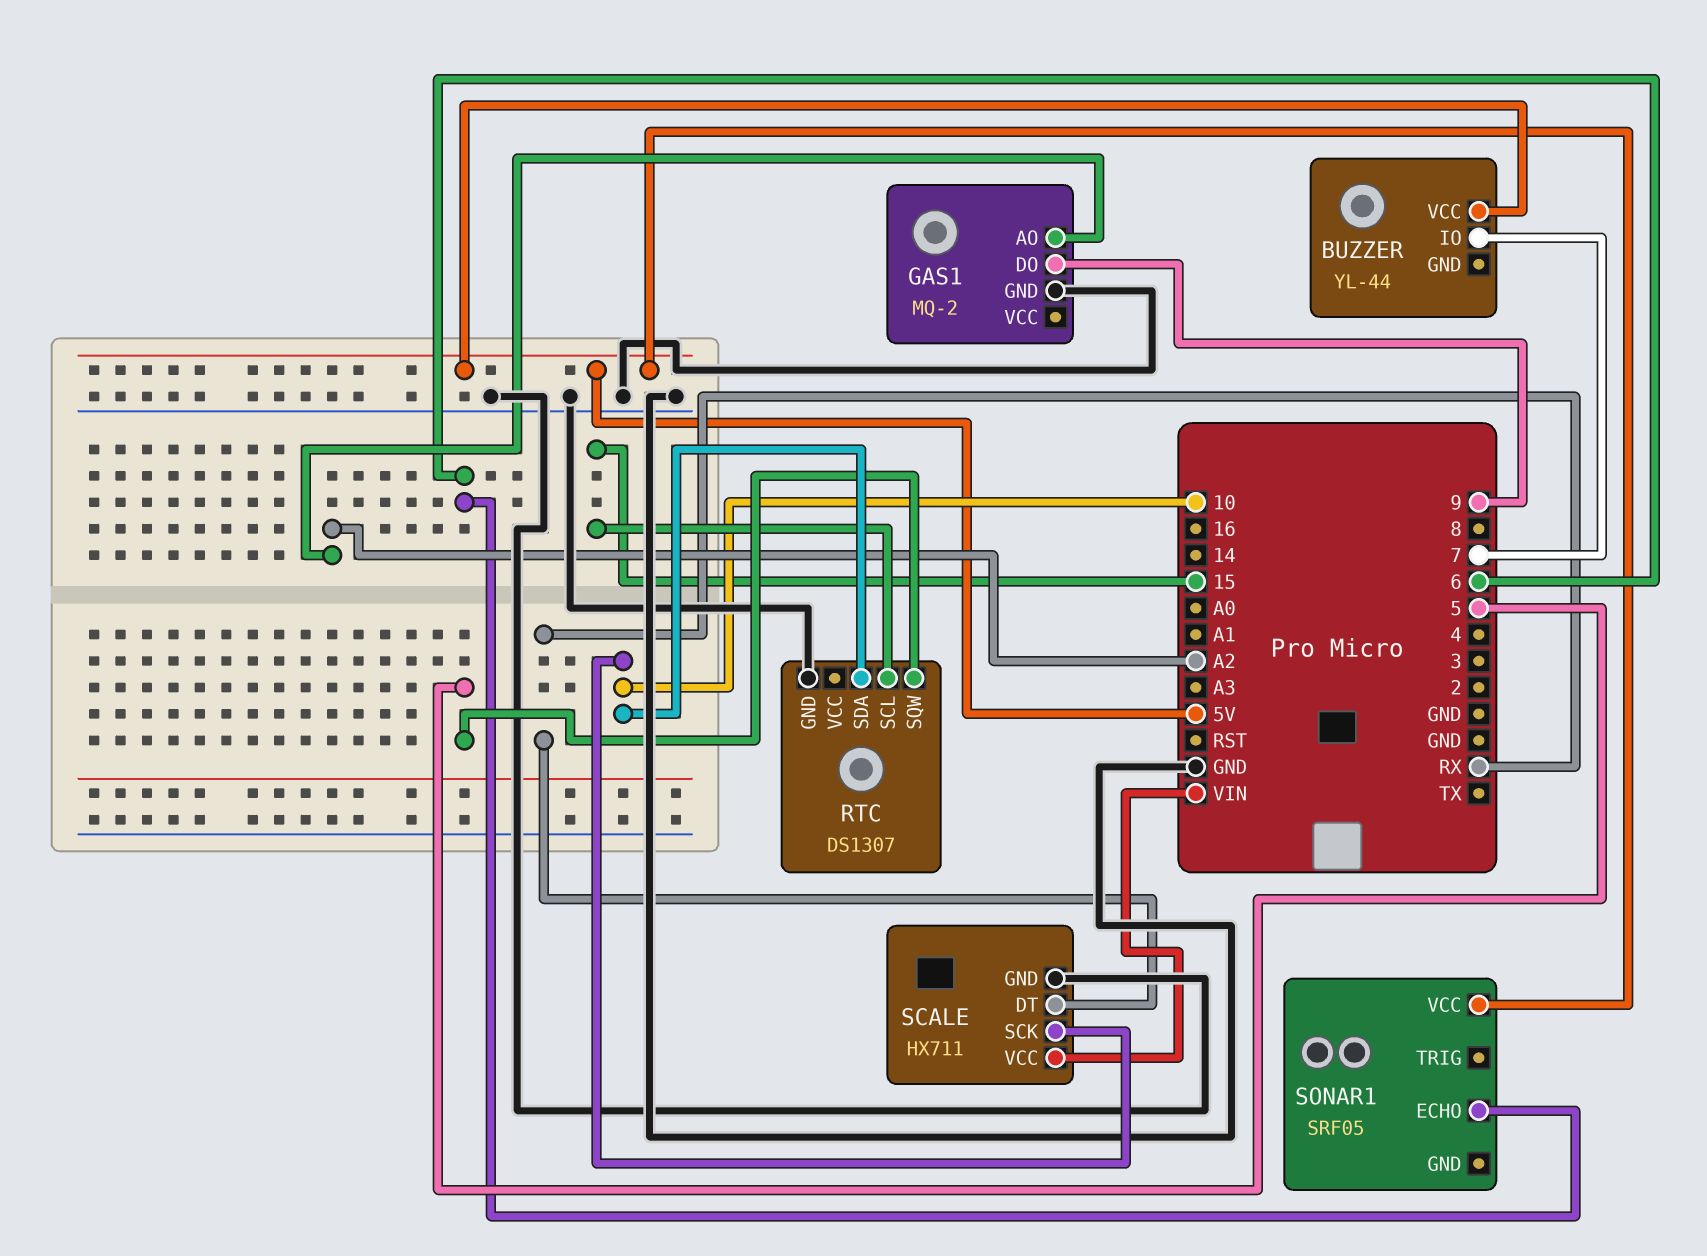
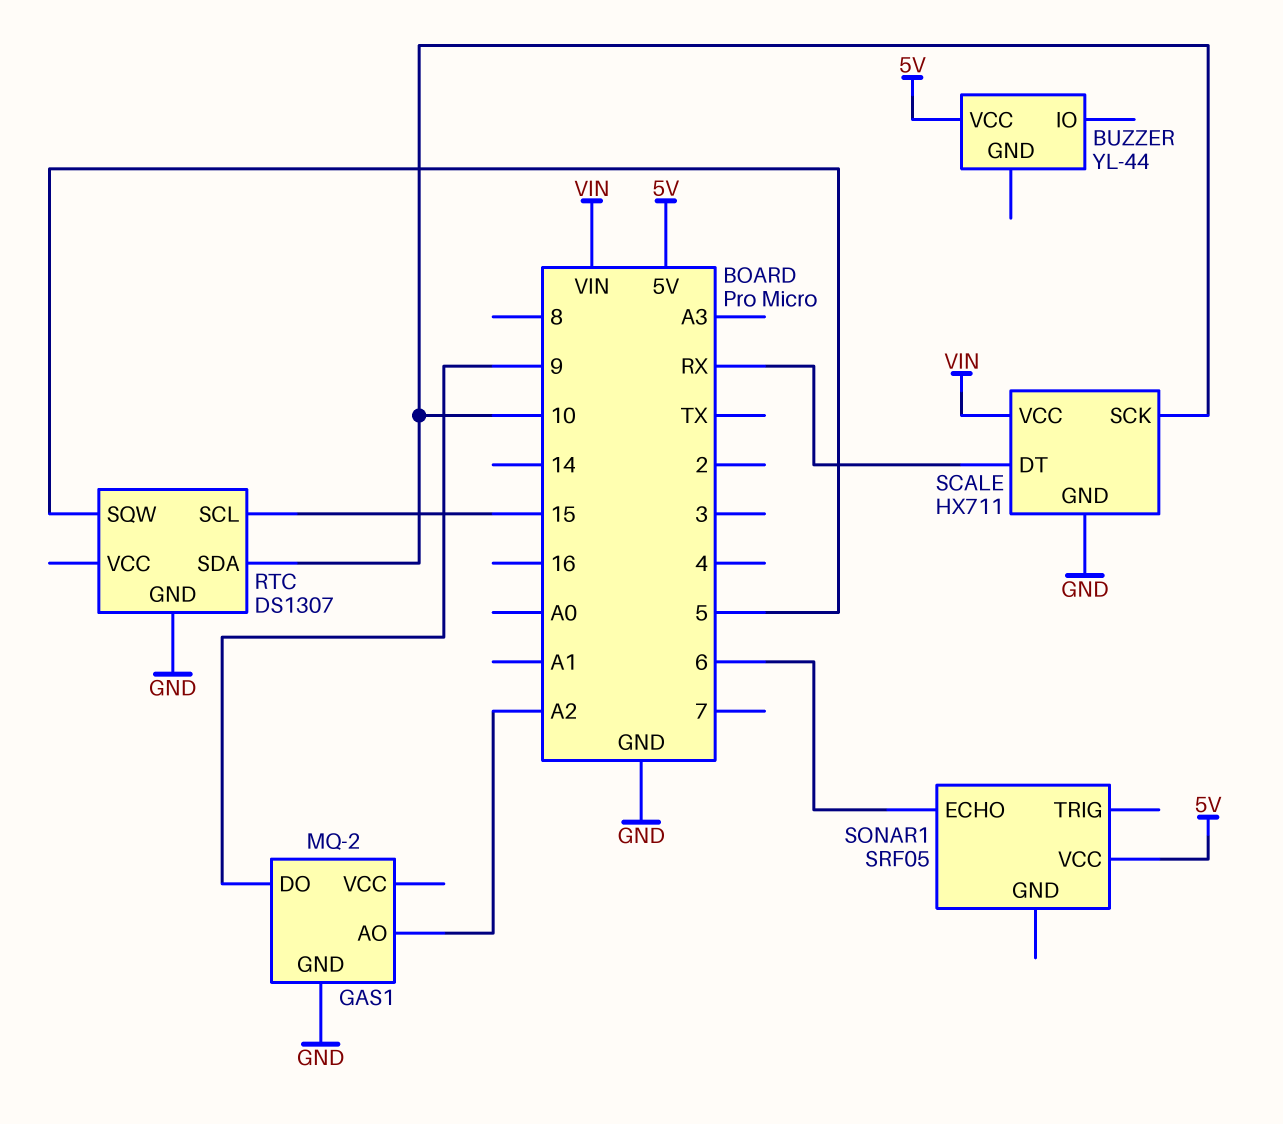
BUZZER pin IO: 7 -> none

